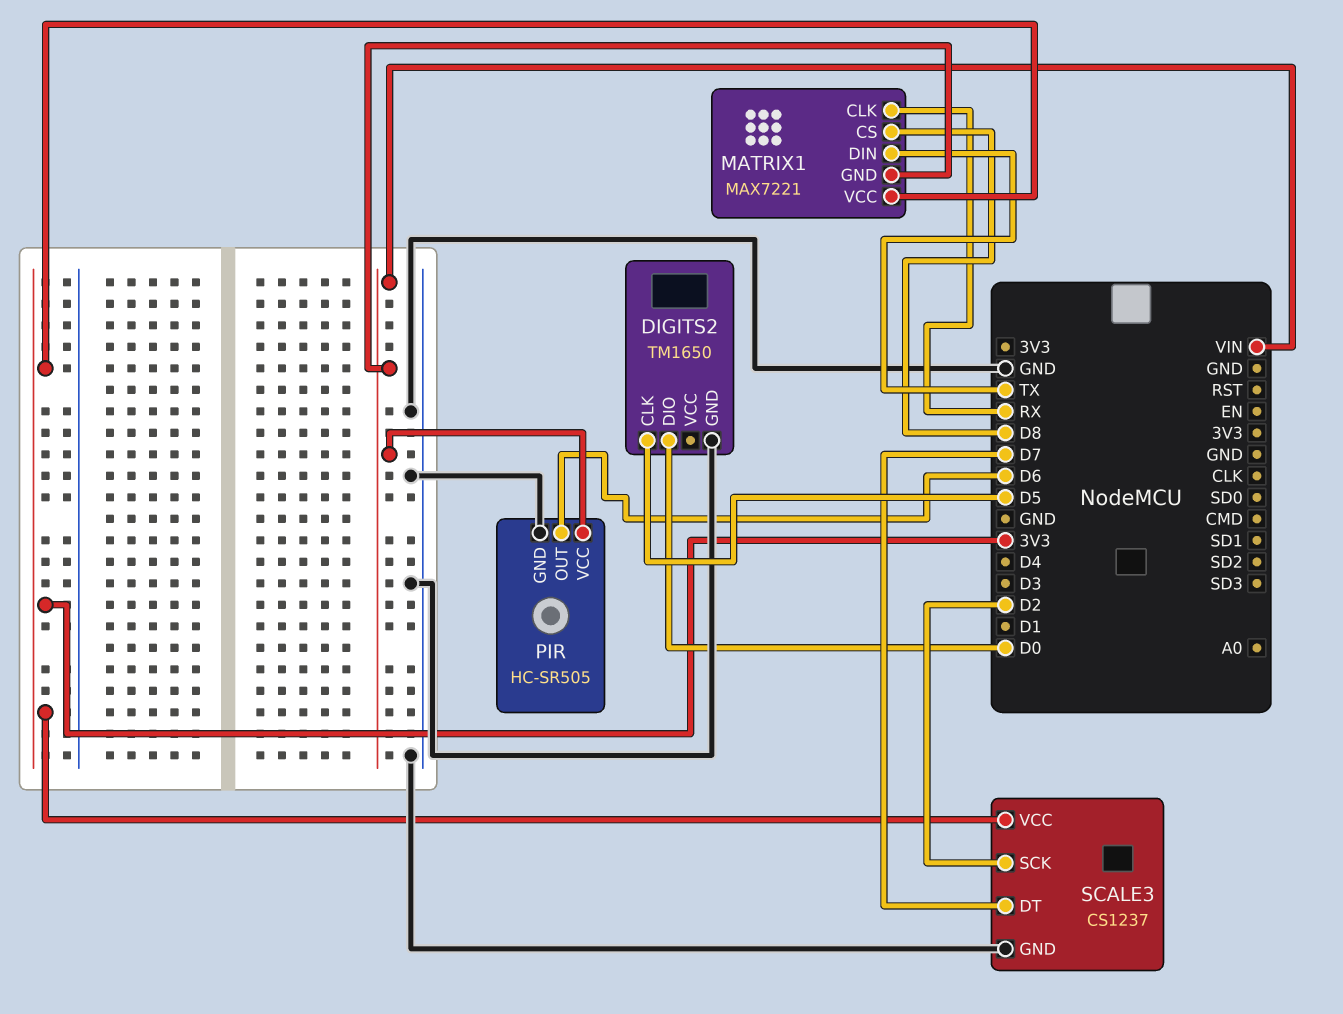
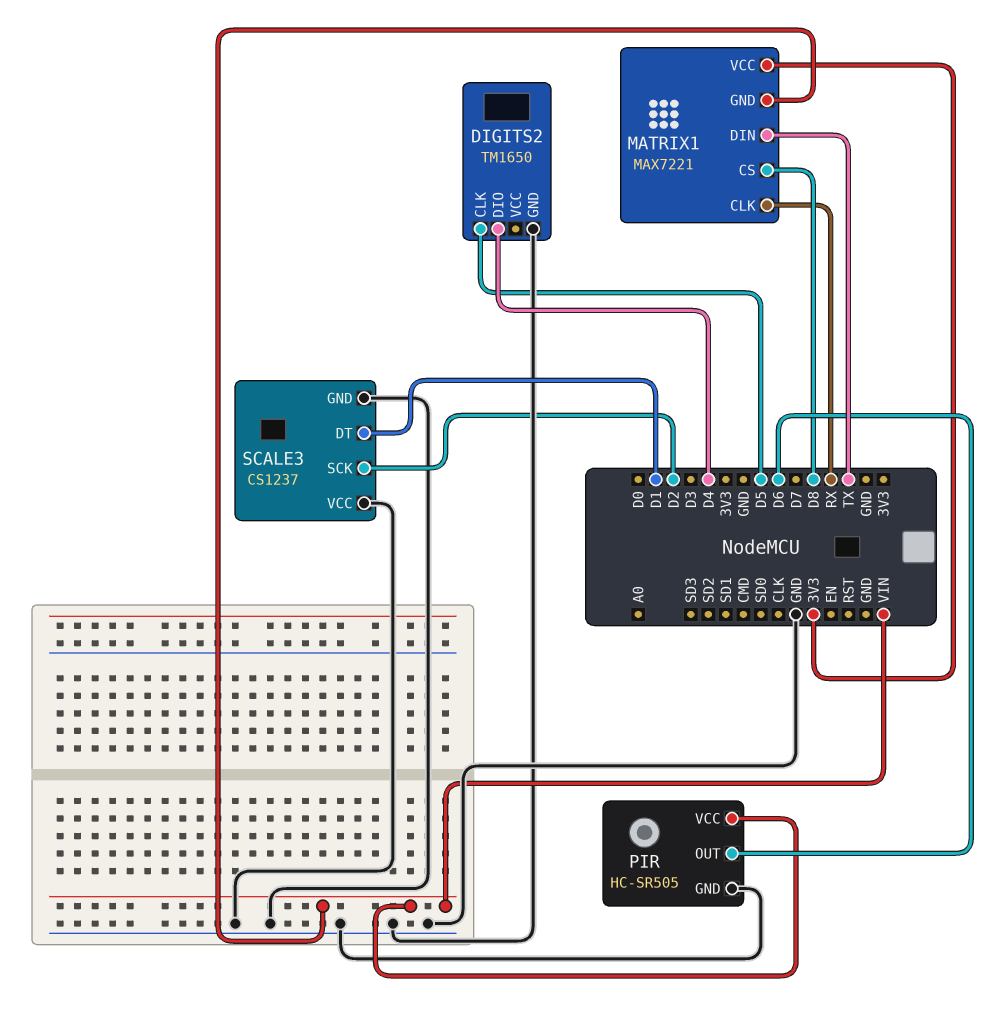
DIGITS2 pin DIO: D0 -> D4
SCALE3 pin DT: D7 -> D1
SCALE3 pin VCC: 3V3 -> GND

